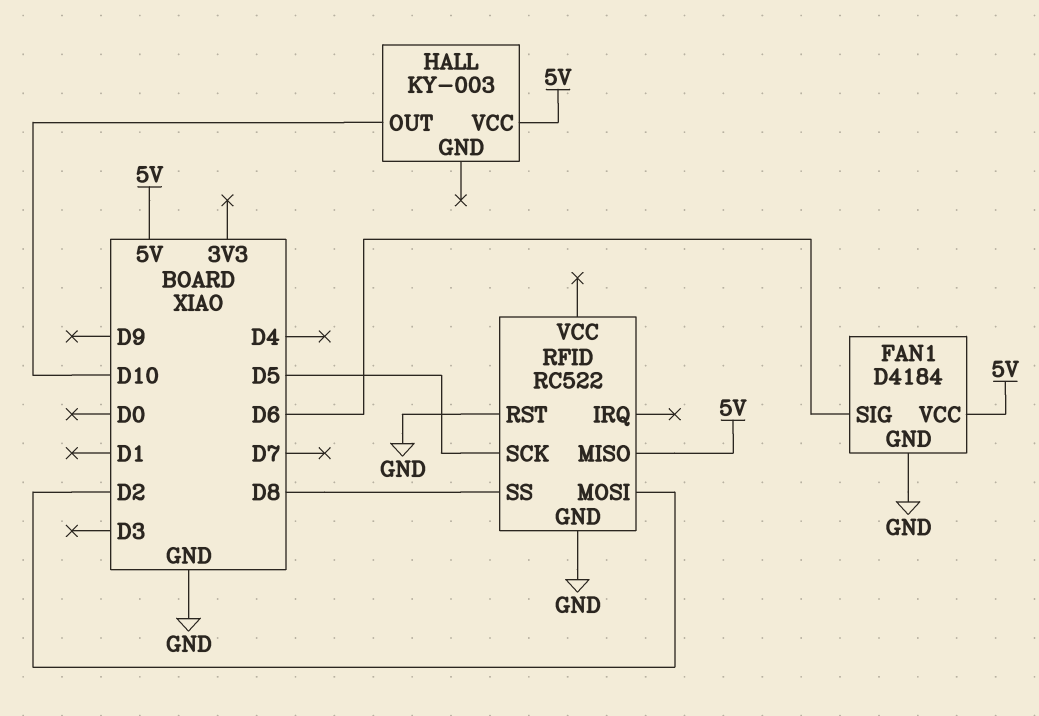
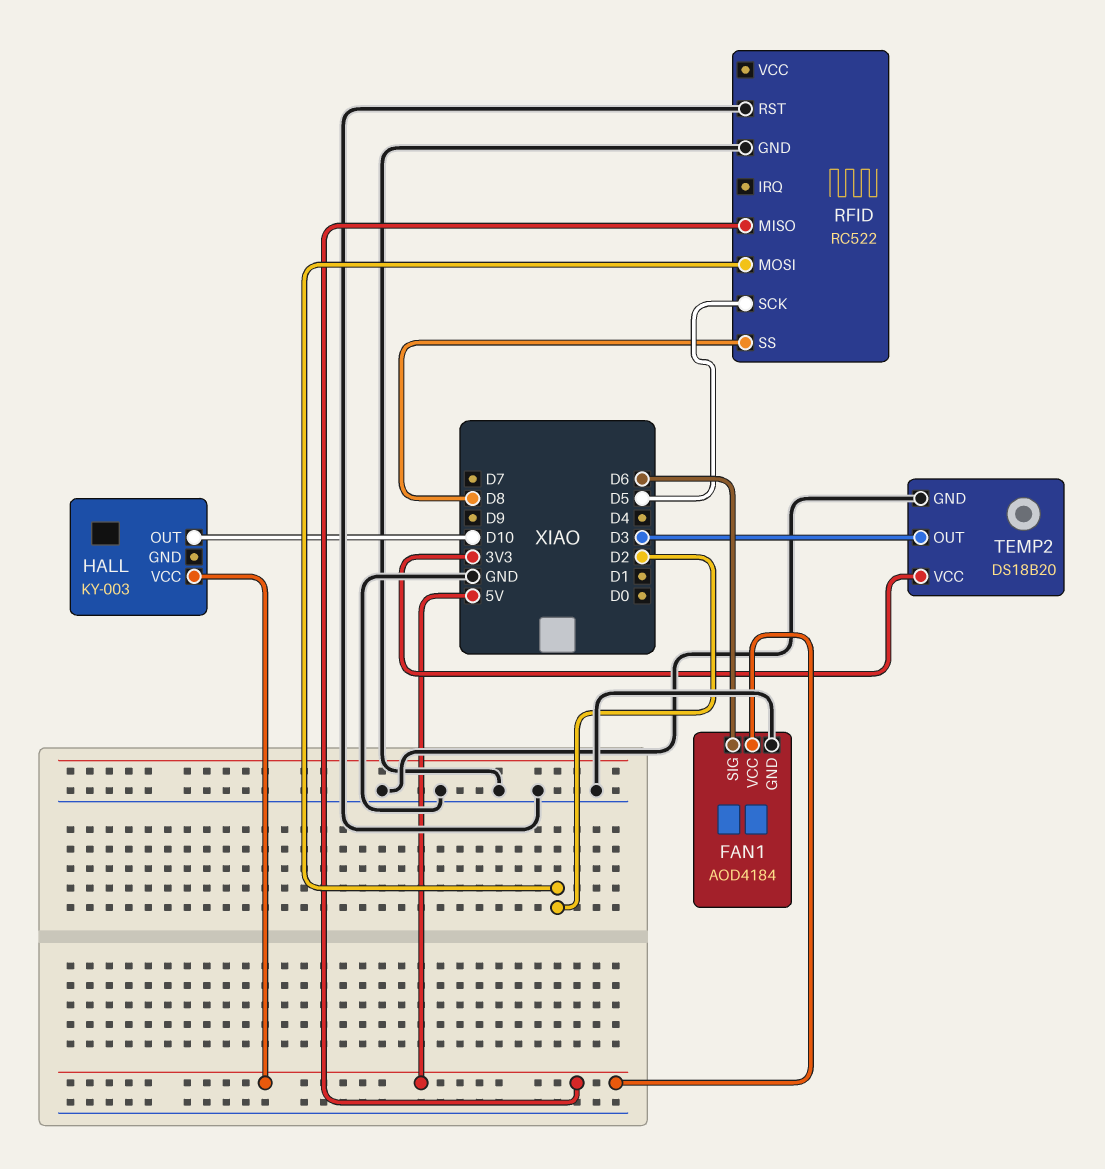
FAN1: D4184 -> AOD4184
TEMP2: none -> DS18B20
TEMP2 pin GND: none -> GND
TEMP2 pin OUT: none -> D3
TEMP2 pin VCC: none -> 3V3

